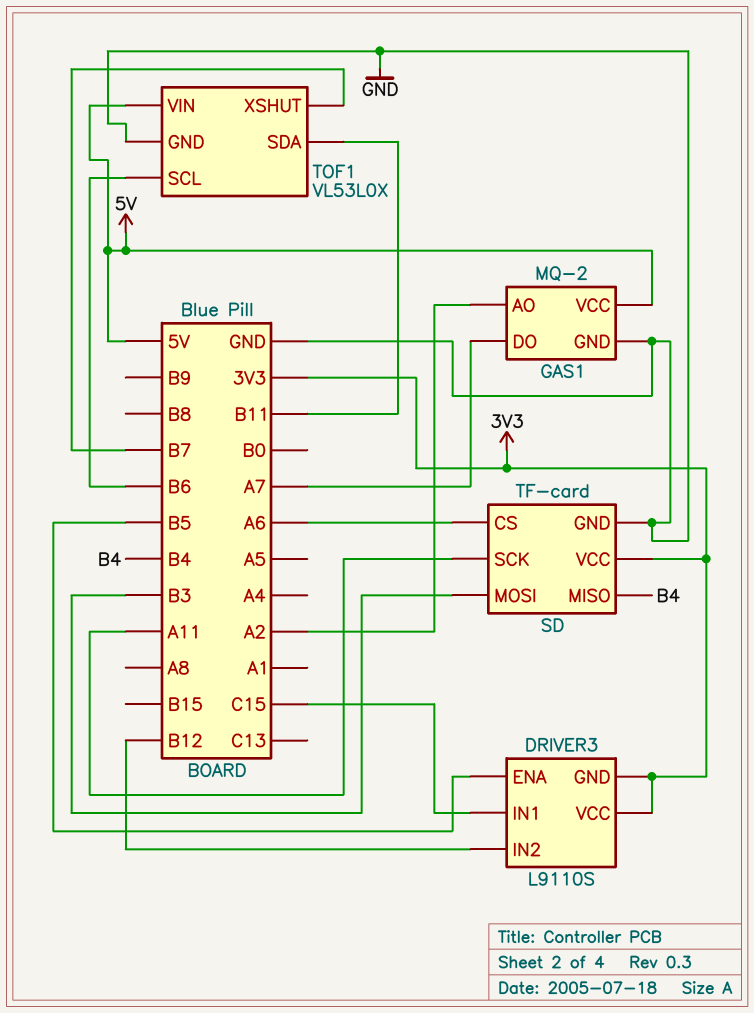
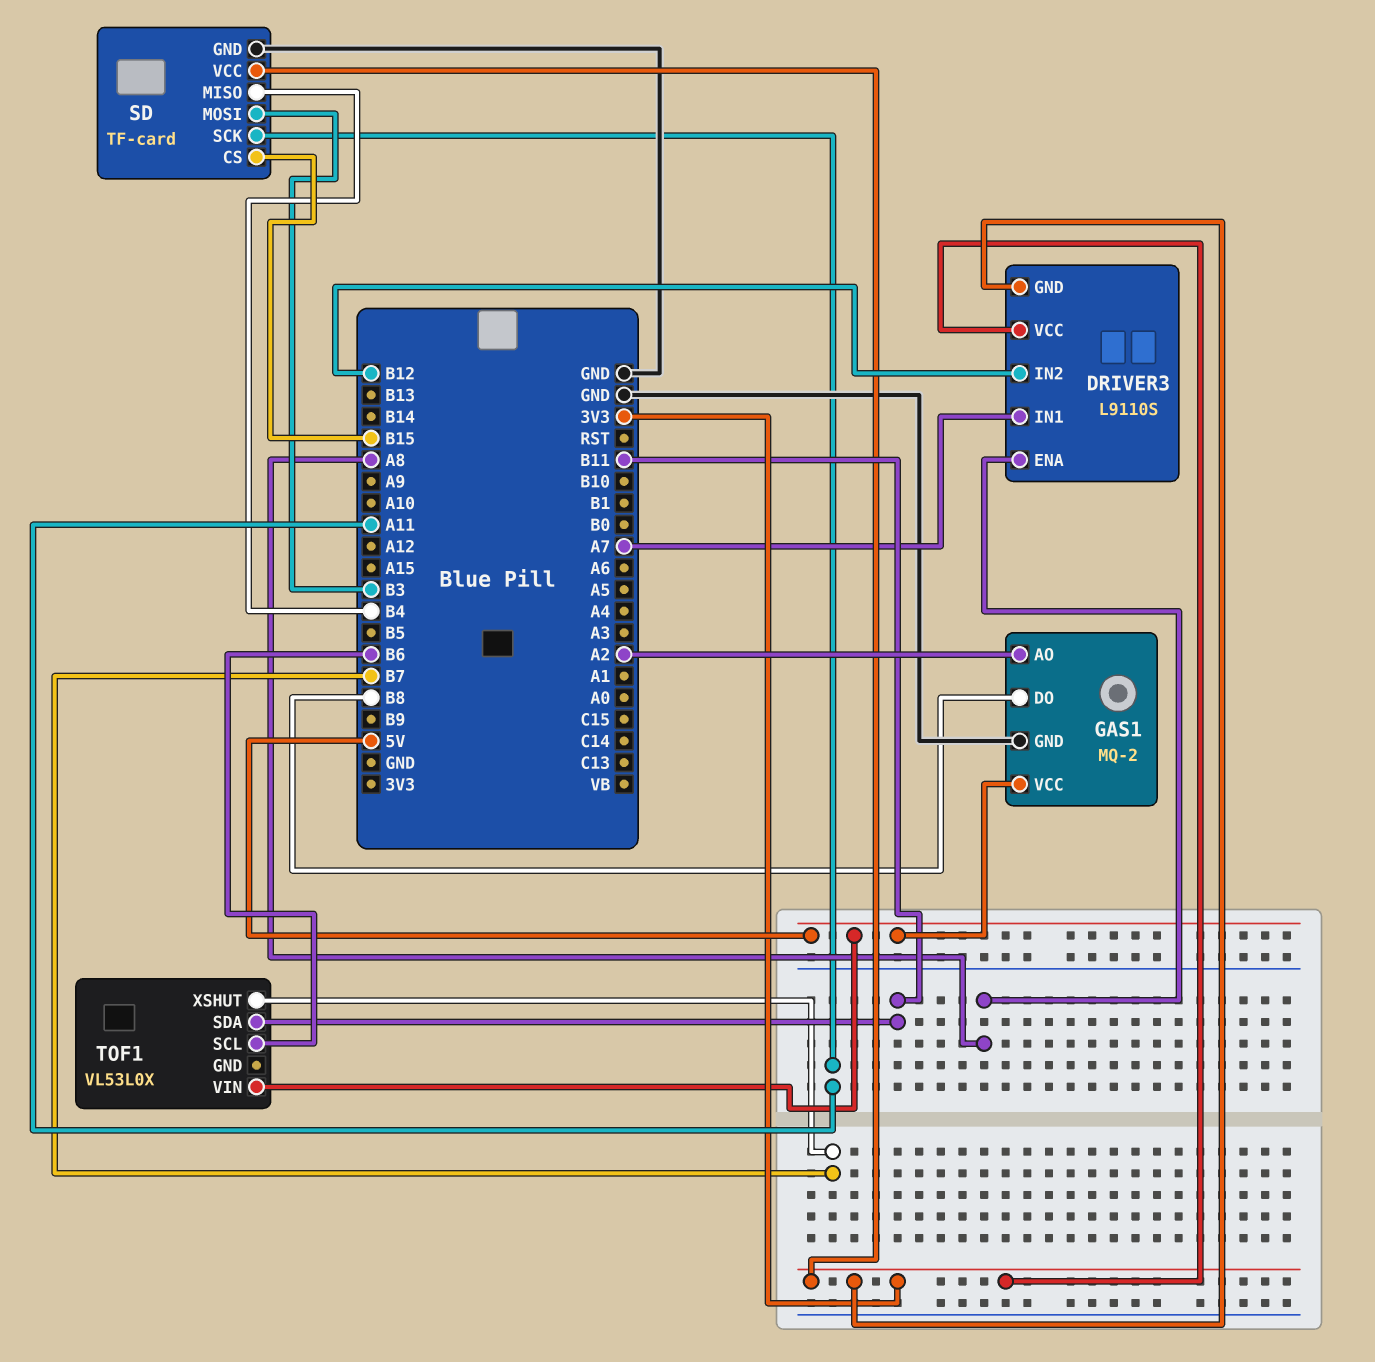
DRIVER3 pin ENA: B5 -> A8
DRIVER3 pin IN1: C15 -> A7
GAS1 pin DO: A7 -> B8
SD pin CS: A6 -> B15
TOF1 pin GND: GND -> none

